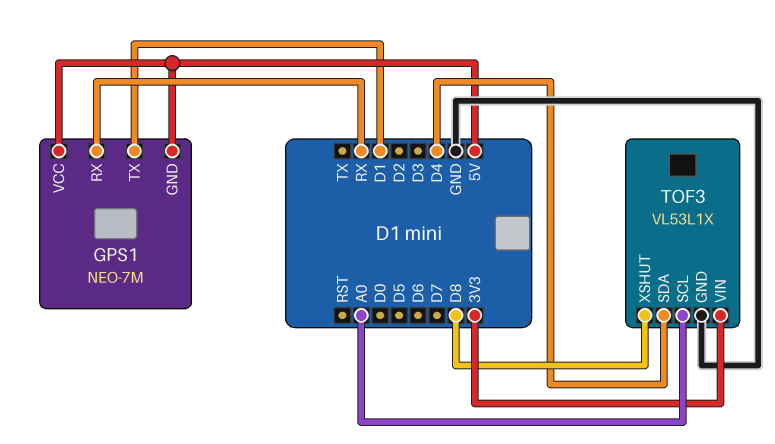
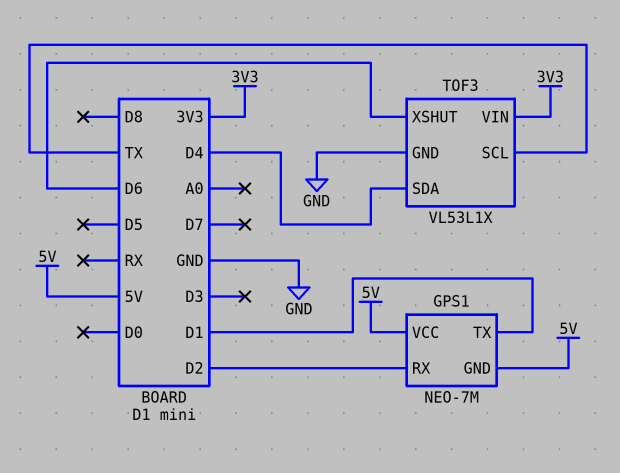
GPS1 pin RX: RX -> D2
TOF3 pin SCL: A0 -> TX
TOF3 pin XSHUT: D8 -> D6

